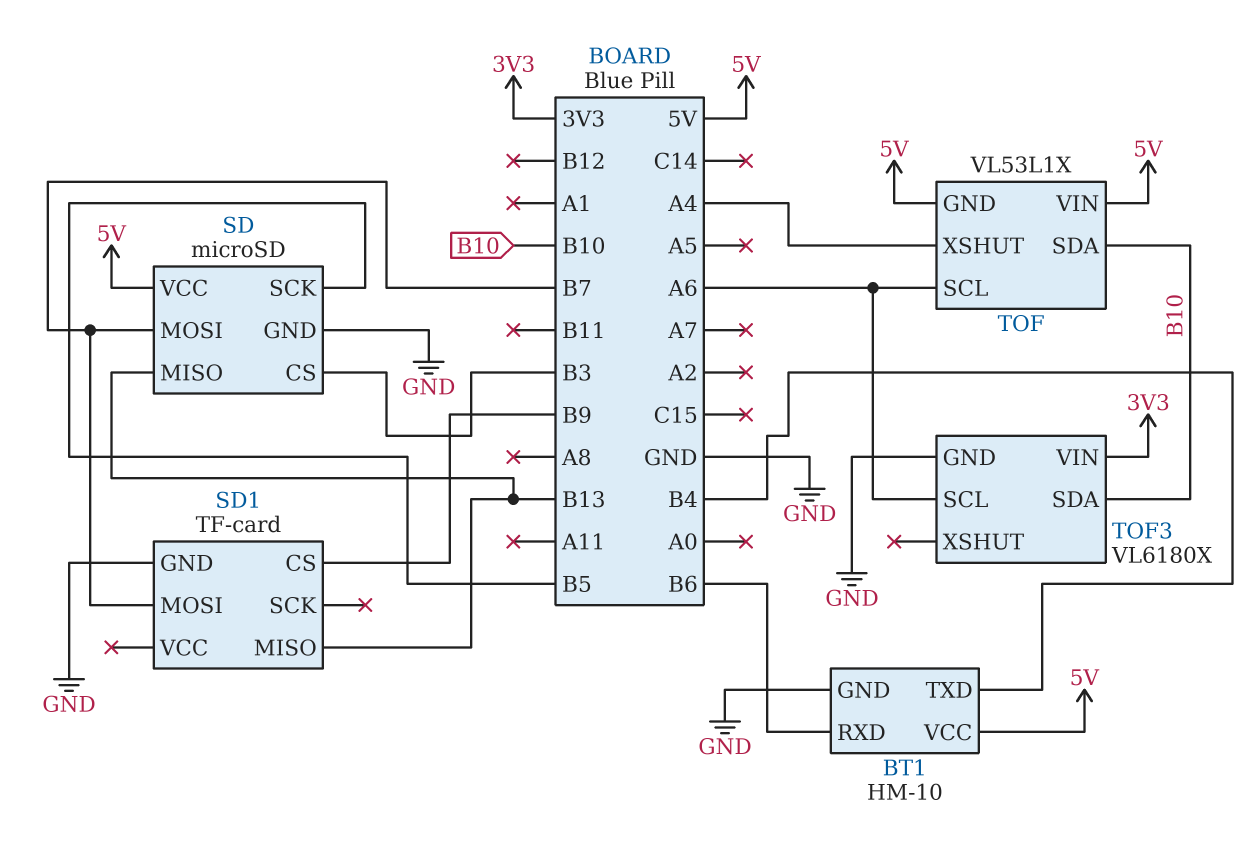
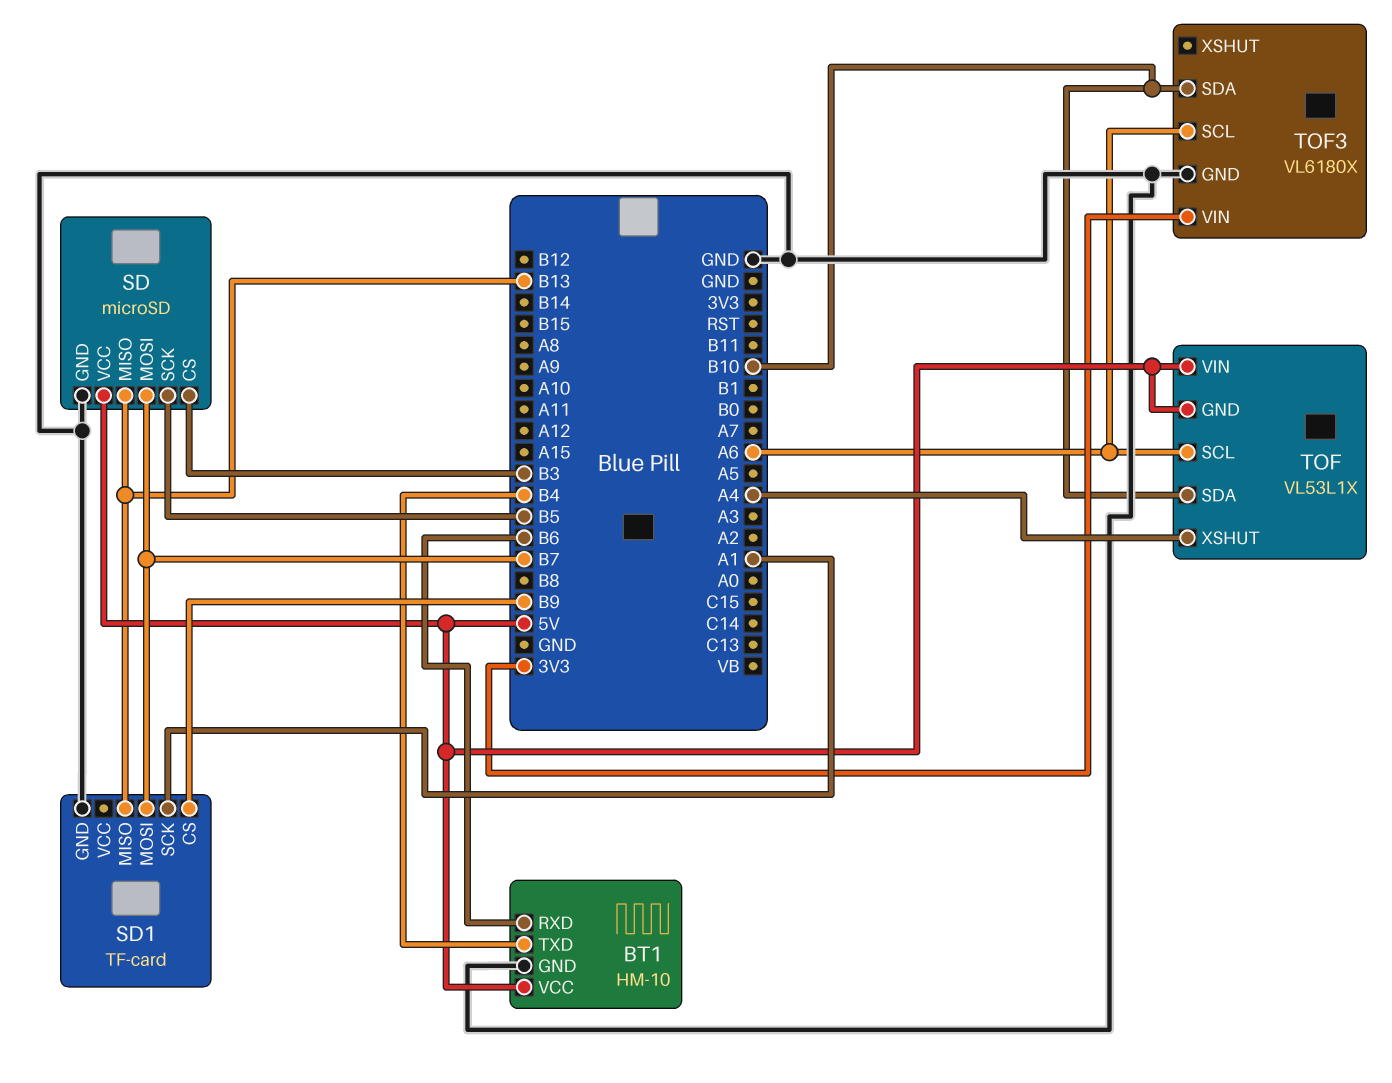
SD1 pin SCK: none -> A1

